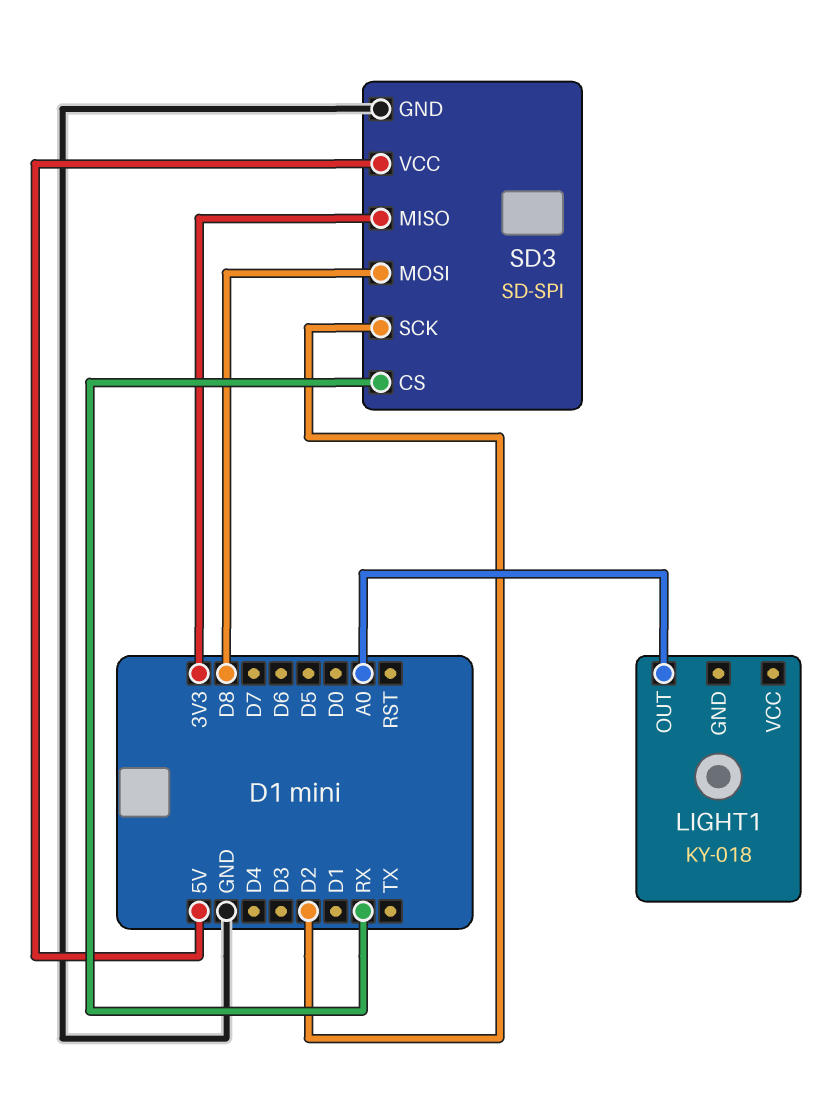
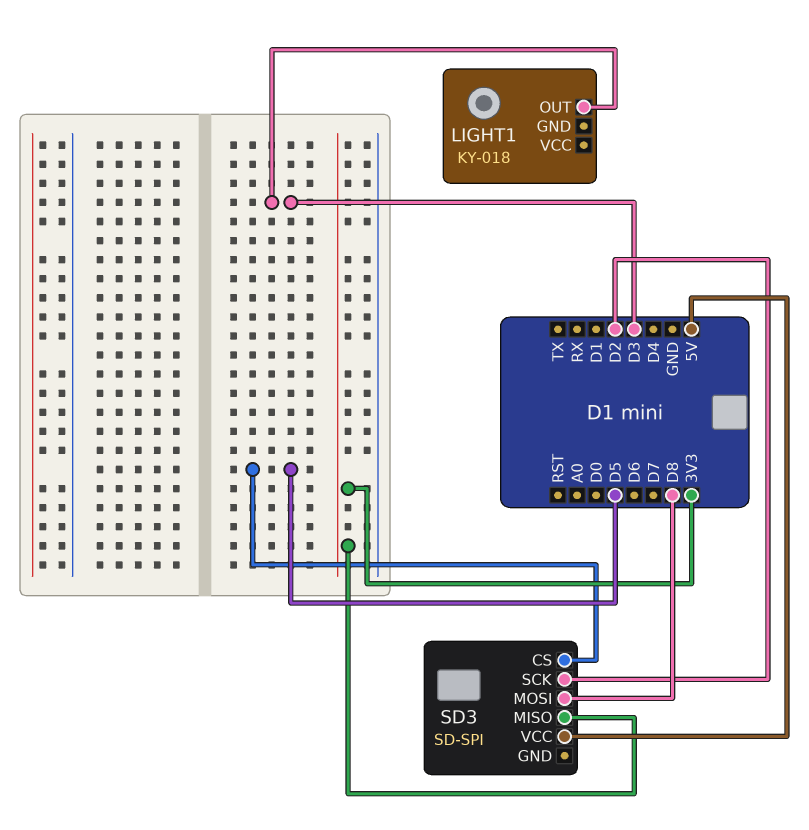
LIGHT1 pin OUT: A0 -> D3
SD3 pin CS: RX -> D5
SD3 pin GND: GND -> none

